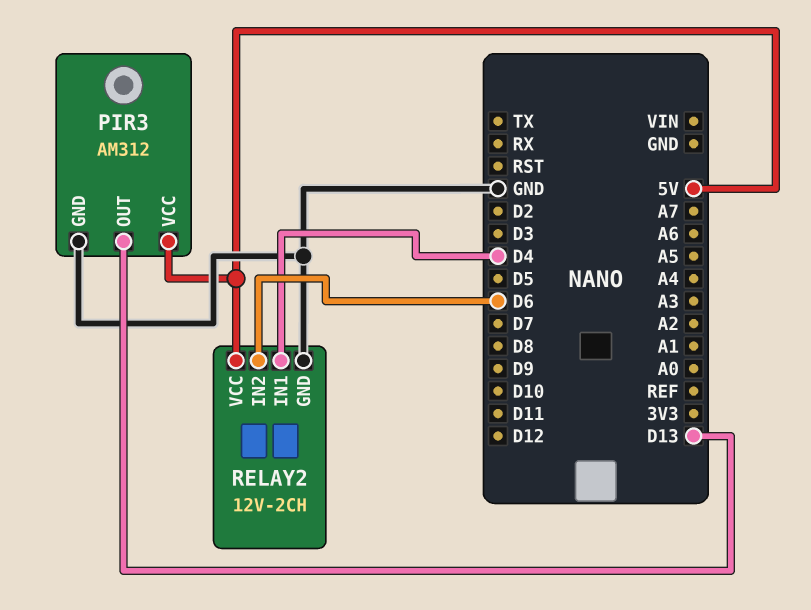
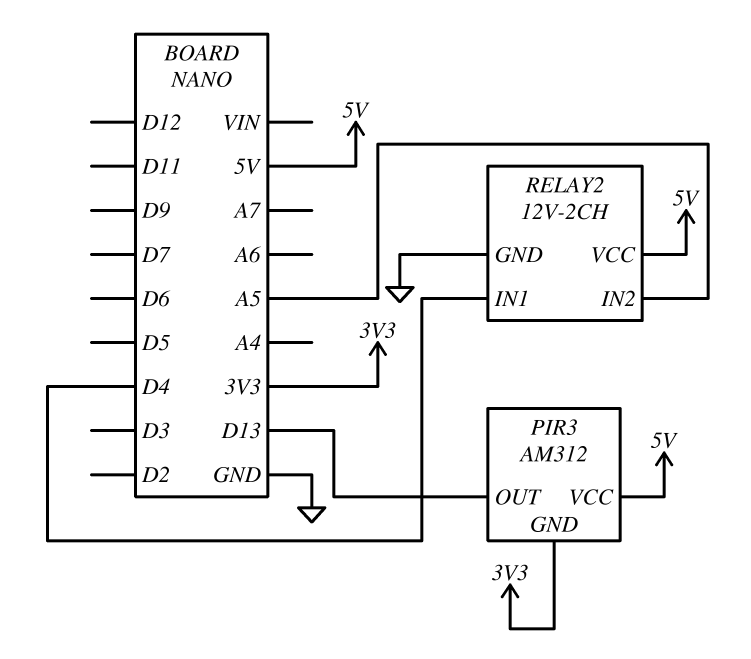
PIR3 pin GND: GND -> 3V3
RELAY2 pin IN2: D6 -> A5

